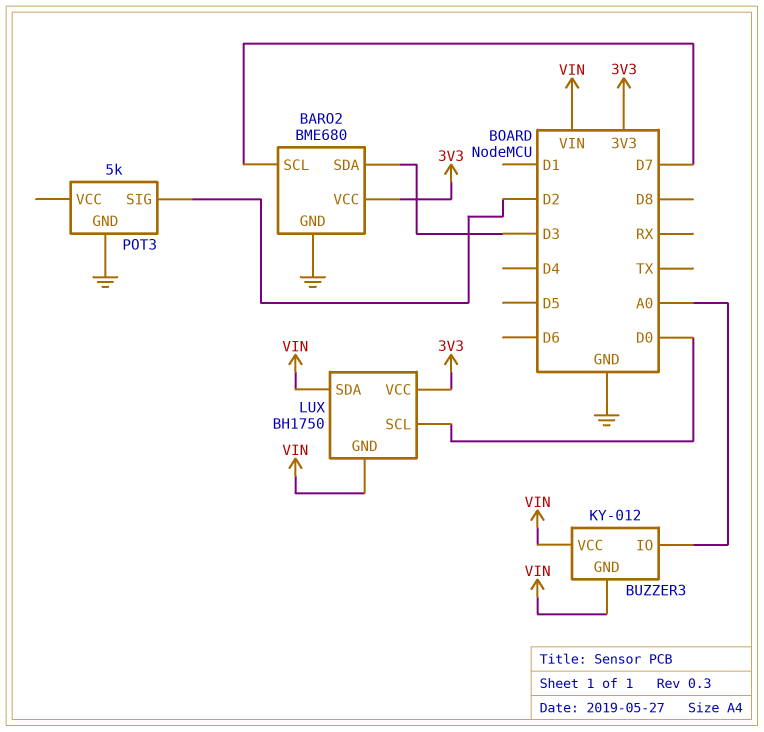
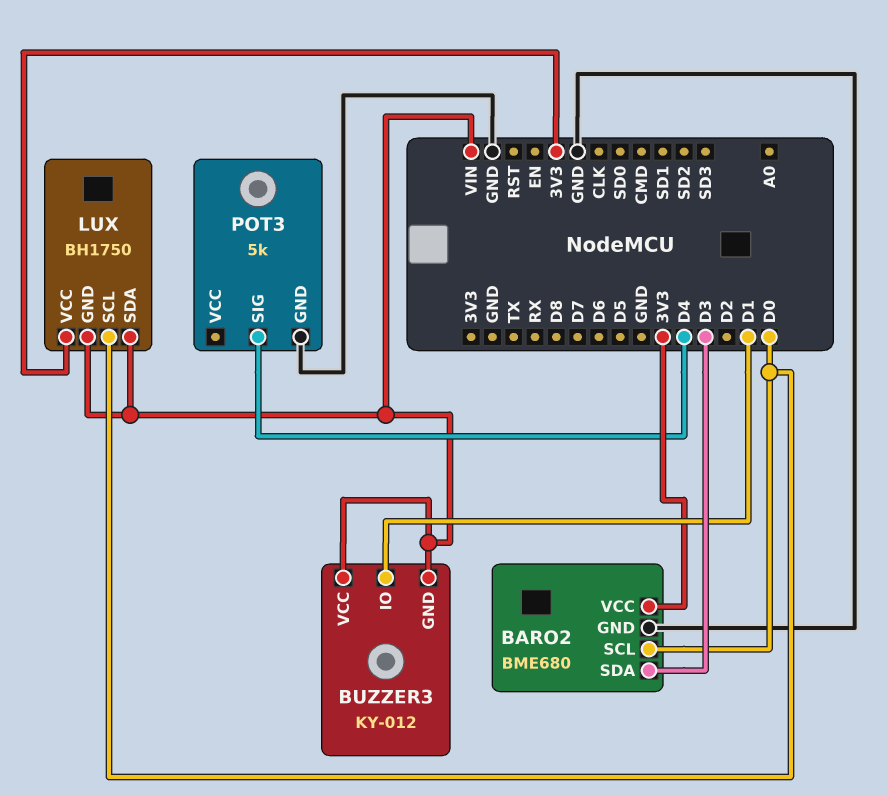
BARO2 pin SCL: D7 -> D0
BUZZER3 pin IO: A0 -> D1
POT3 pin SIG: D2 -> D4

